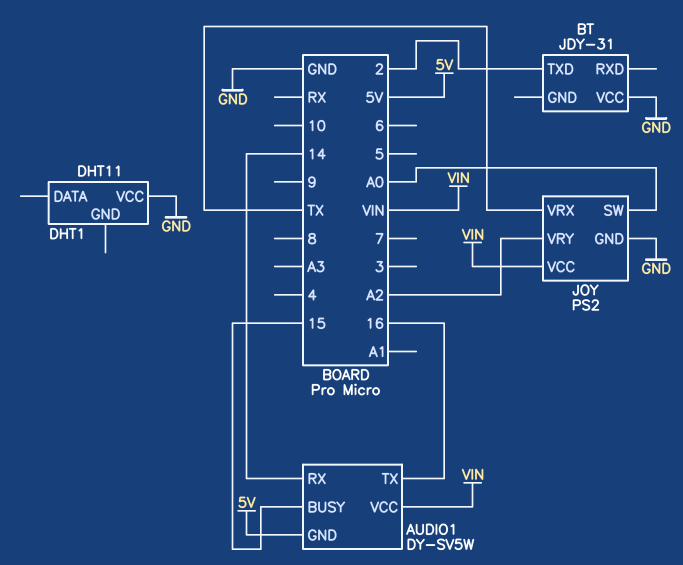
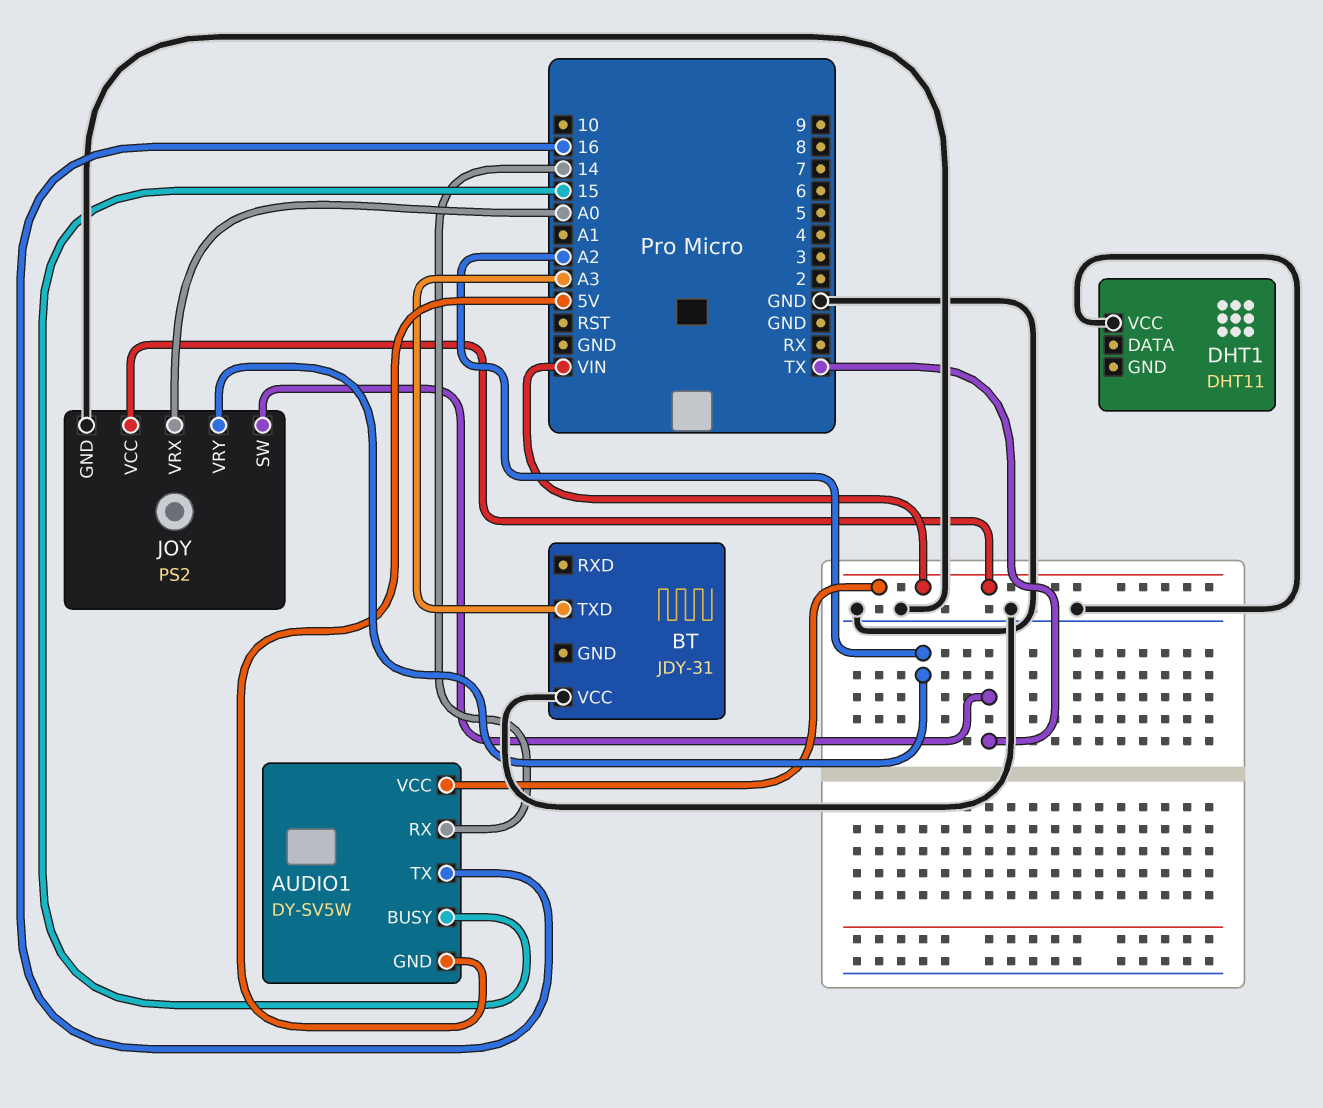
BT pin TXD: 2 -> A3
JOY pin SW: A0 -> TX
JOY pin VRX: TX -> A0

